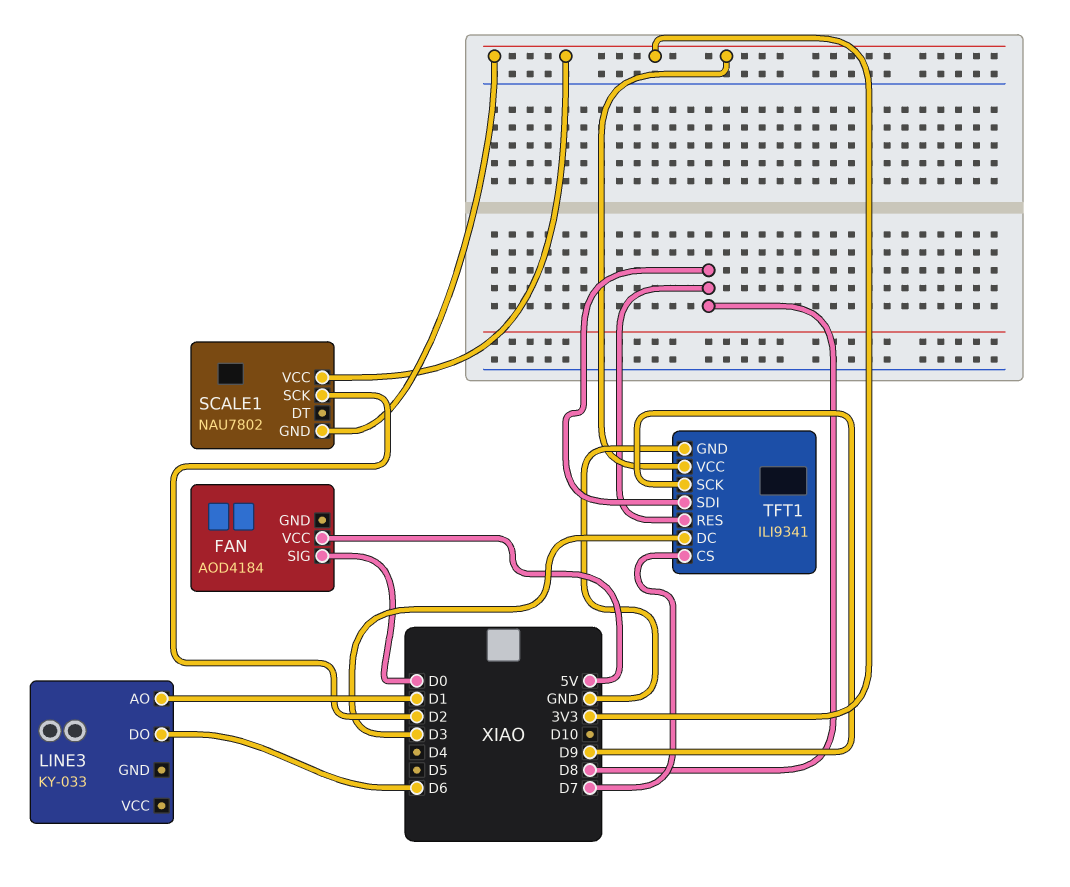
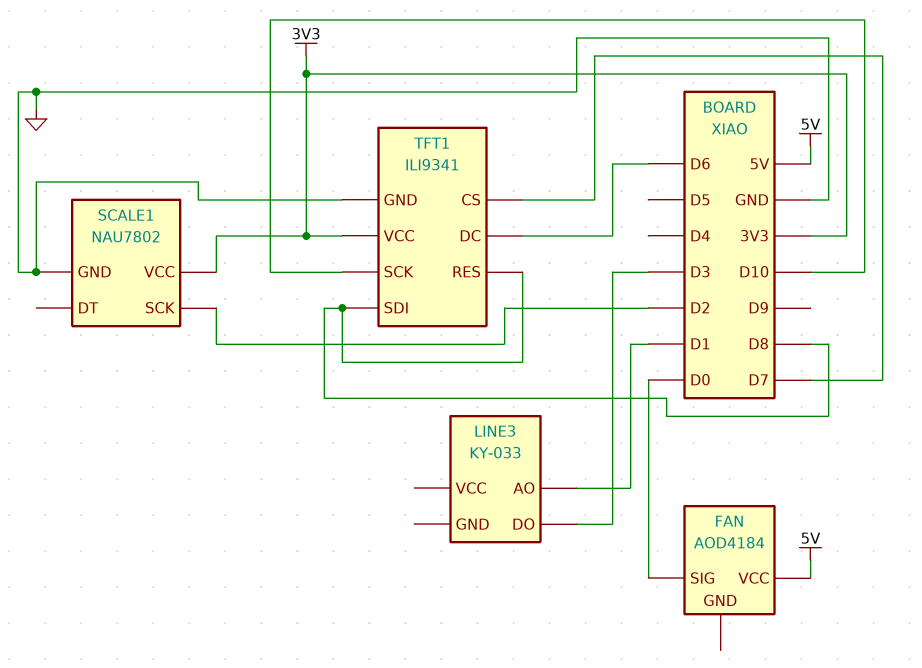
LINE3 pin DO: D6 -> D3
SCALE1 pin GND: 3V3 -> GND
TFT1 pin DC: D3 -> D6
TFT1 pin SCK: D9 -> D10

